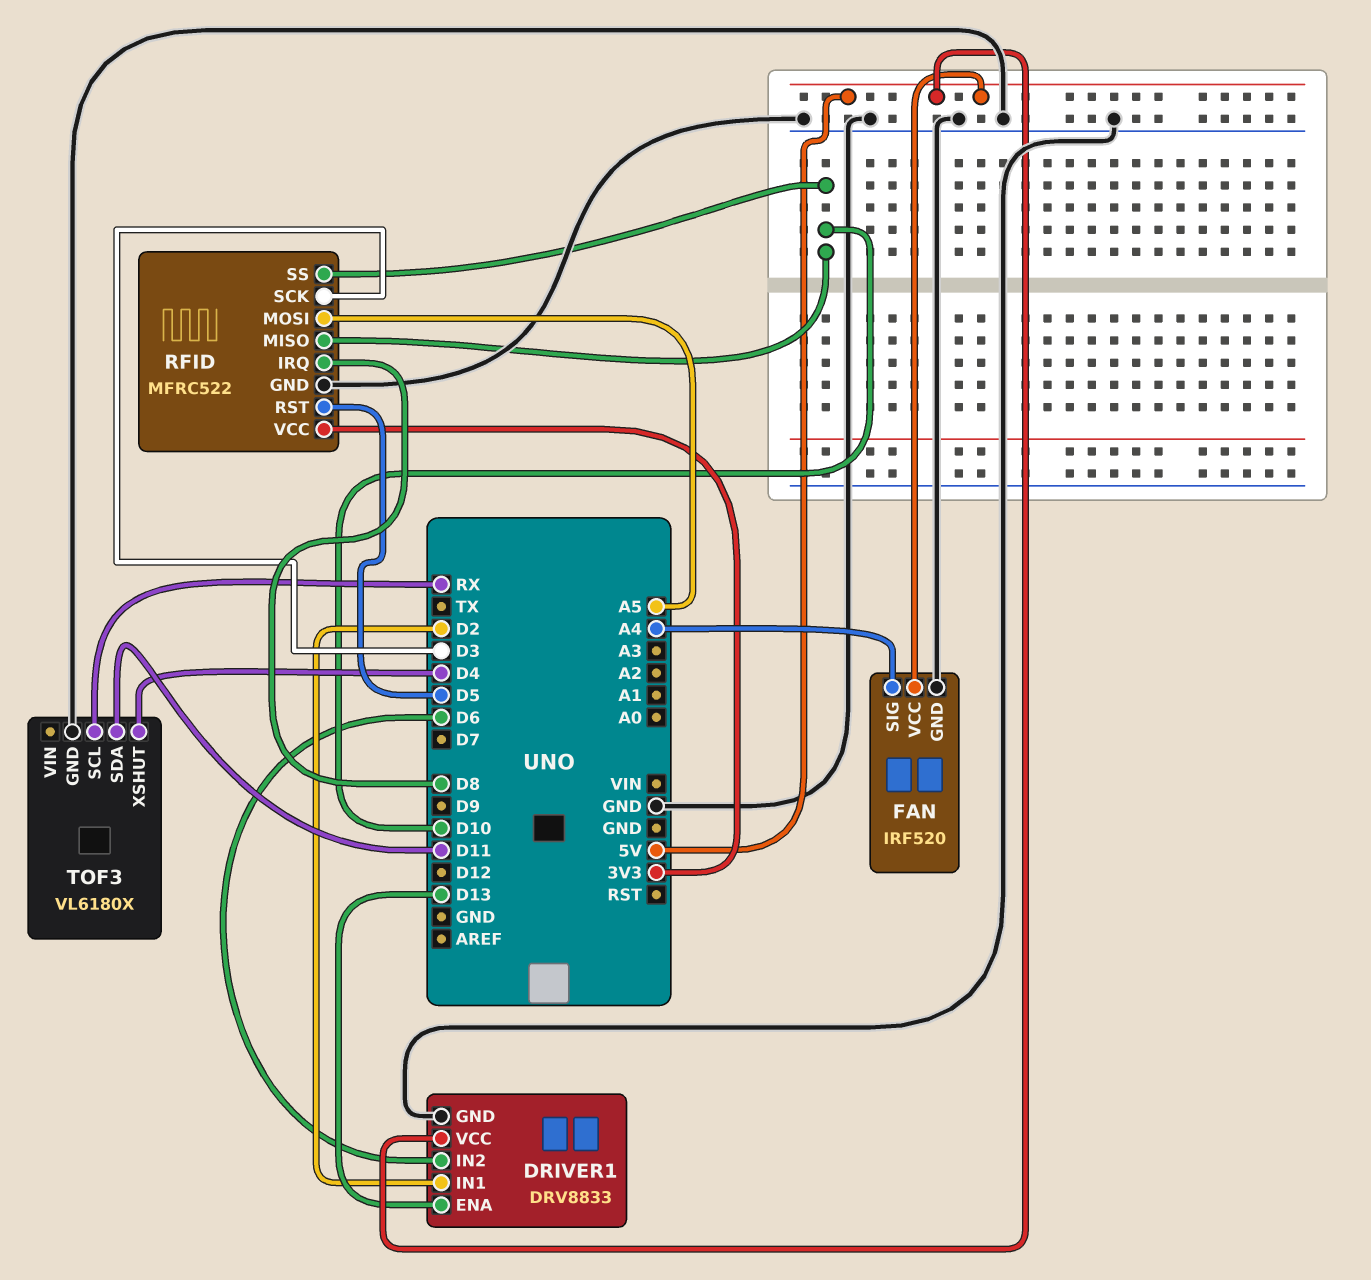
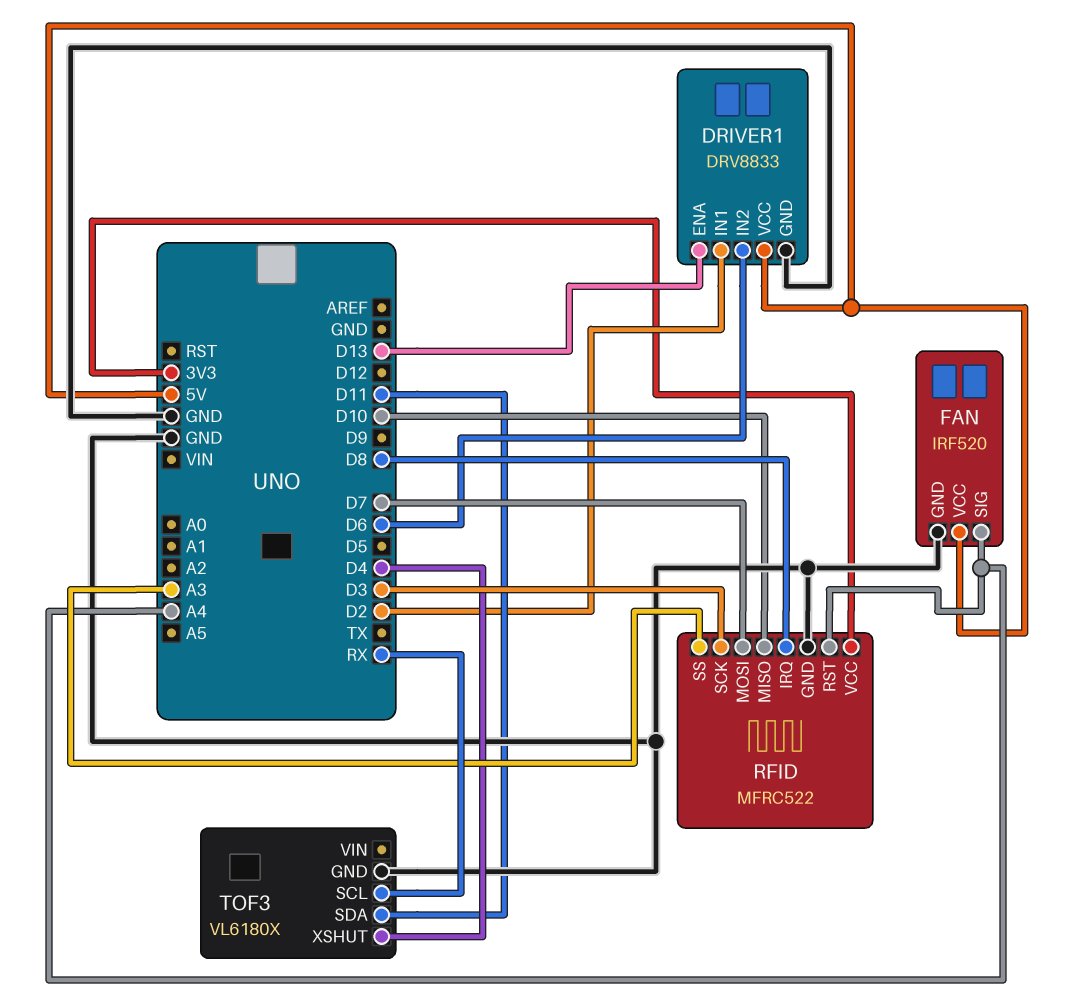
RFID pin MOSI: A5 -> D7
RFID pin RST: D5 -> A4
RFID pin SS: D10 -> A3

